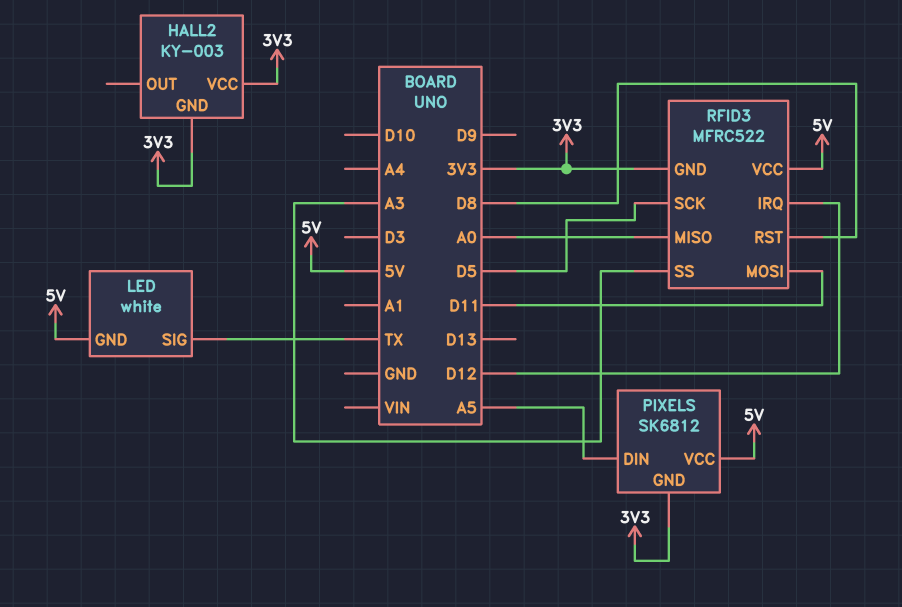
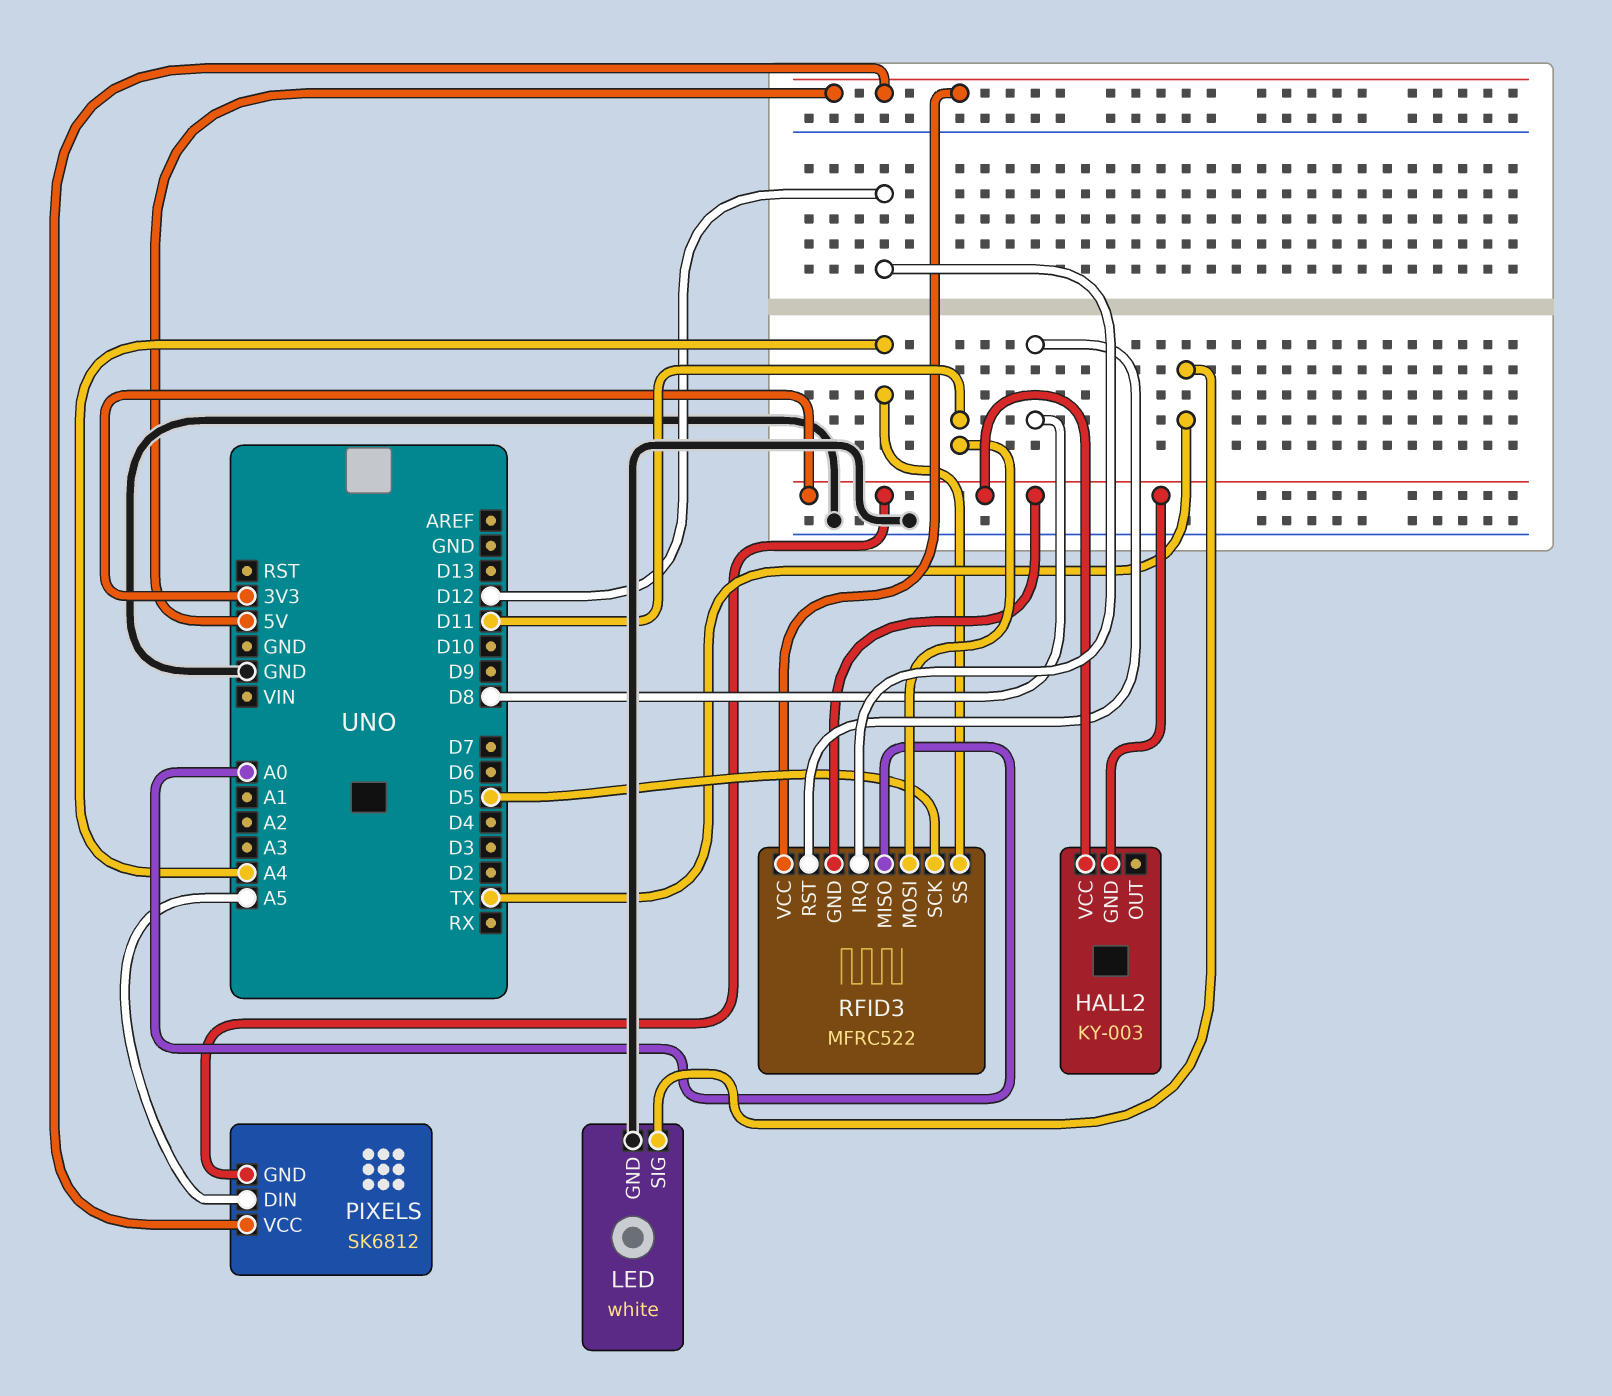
LED pin GND: 5V -> GND
RFID3 pin SS: A3 -> A4

